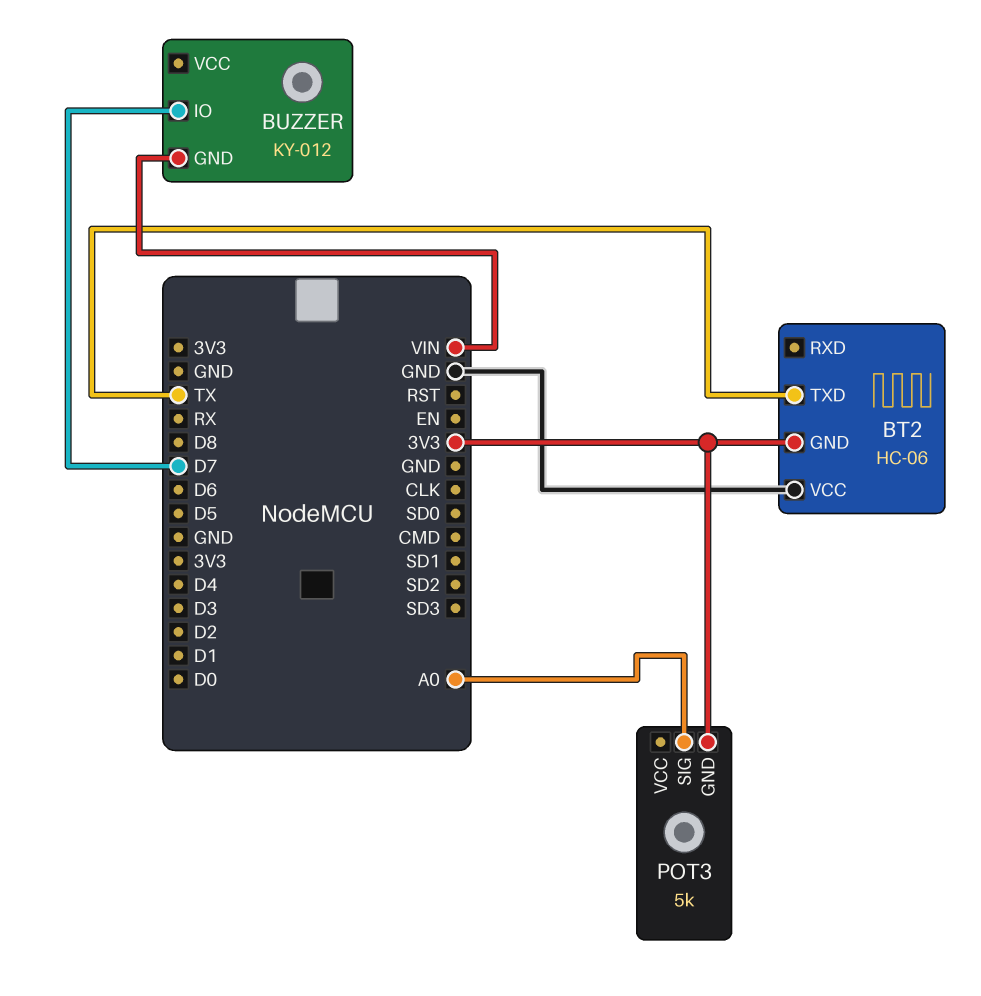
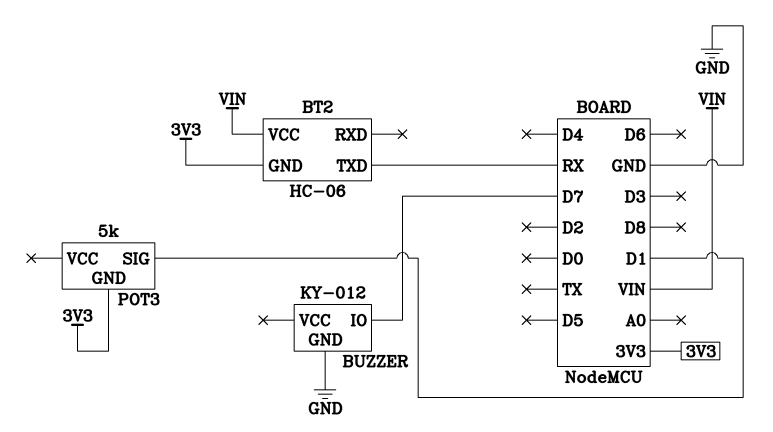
BT2 pin TXD: TX -> RX
BT2 pin VCC: GND -> VIN
BUZZER pin GND: VIN -> GND
POT3 pin SIG: A0 -> D1

